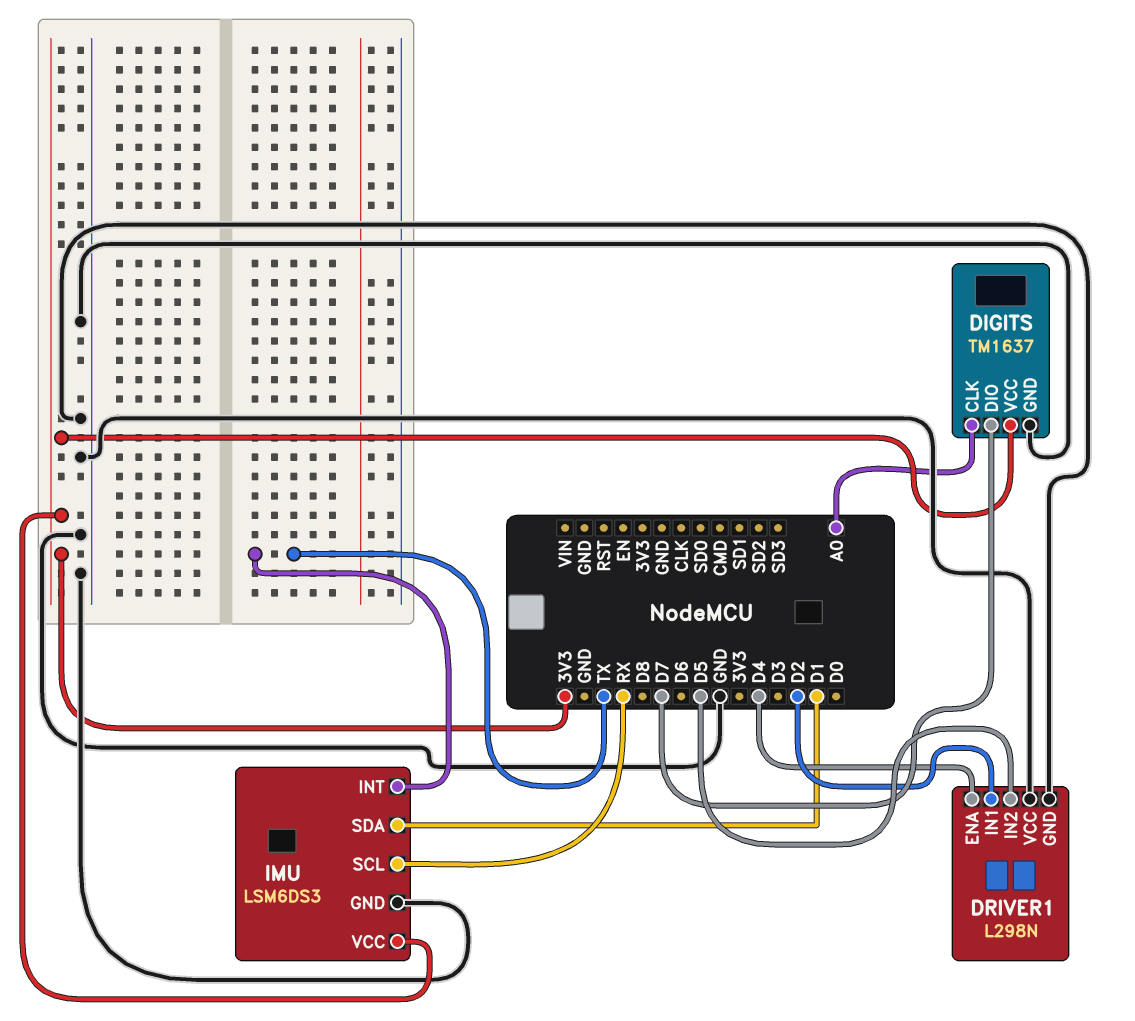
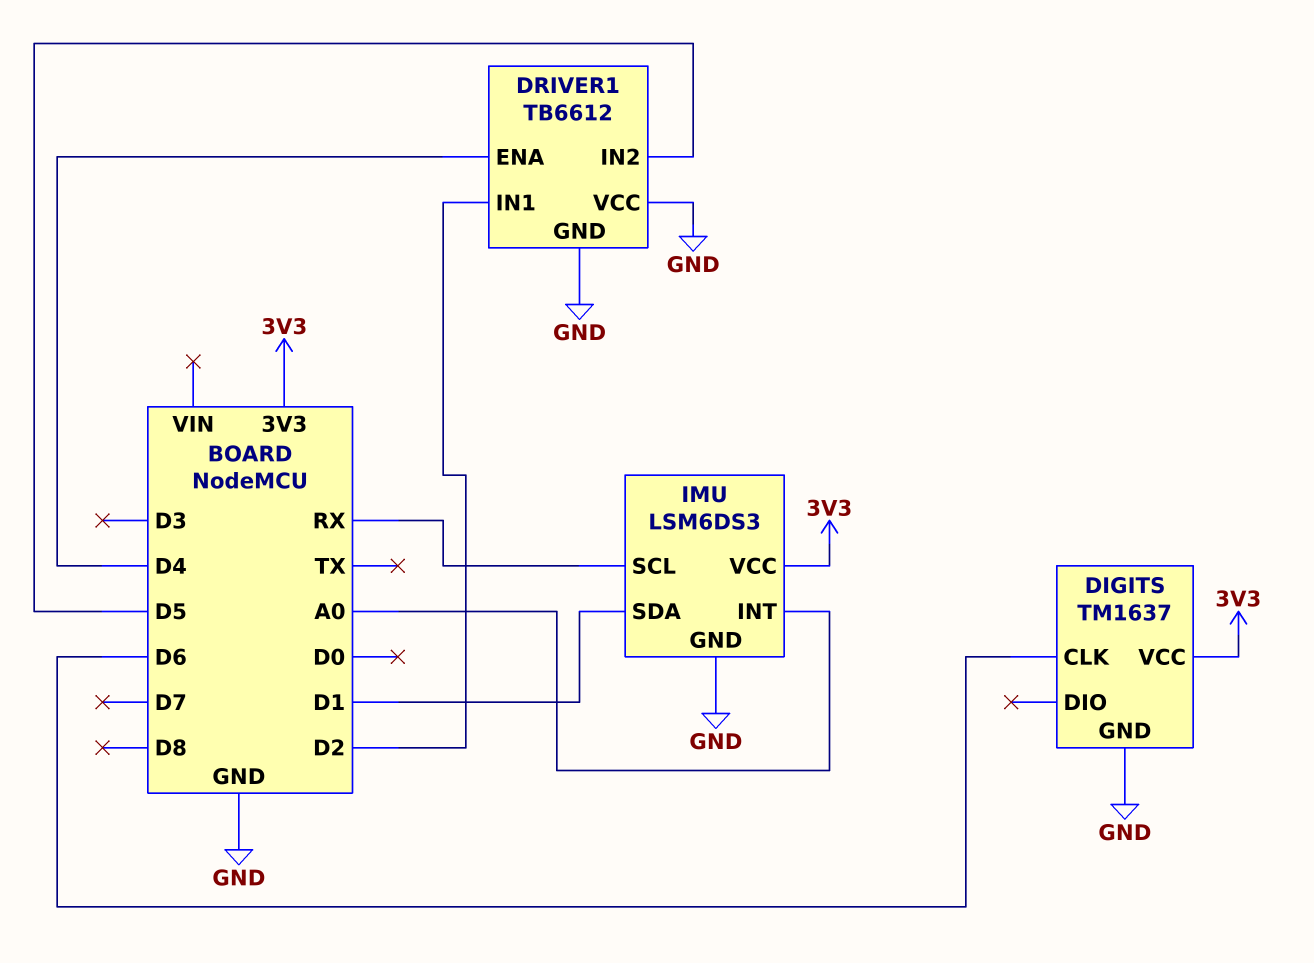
DIGITS pin CLK: A0 -> D6
DIGITS pin DIO: D7 -> none
DRIVER1: L298N -> TB6612
IMU pin INT: TX -> A0

